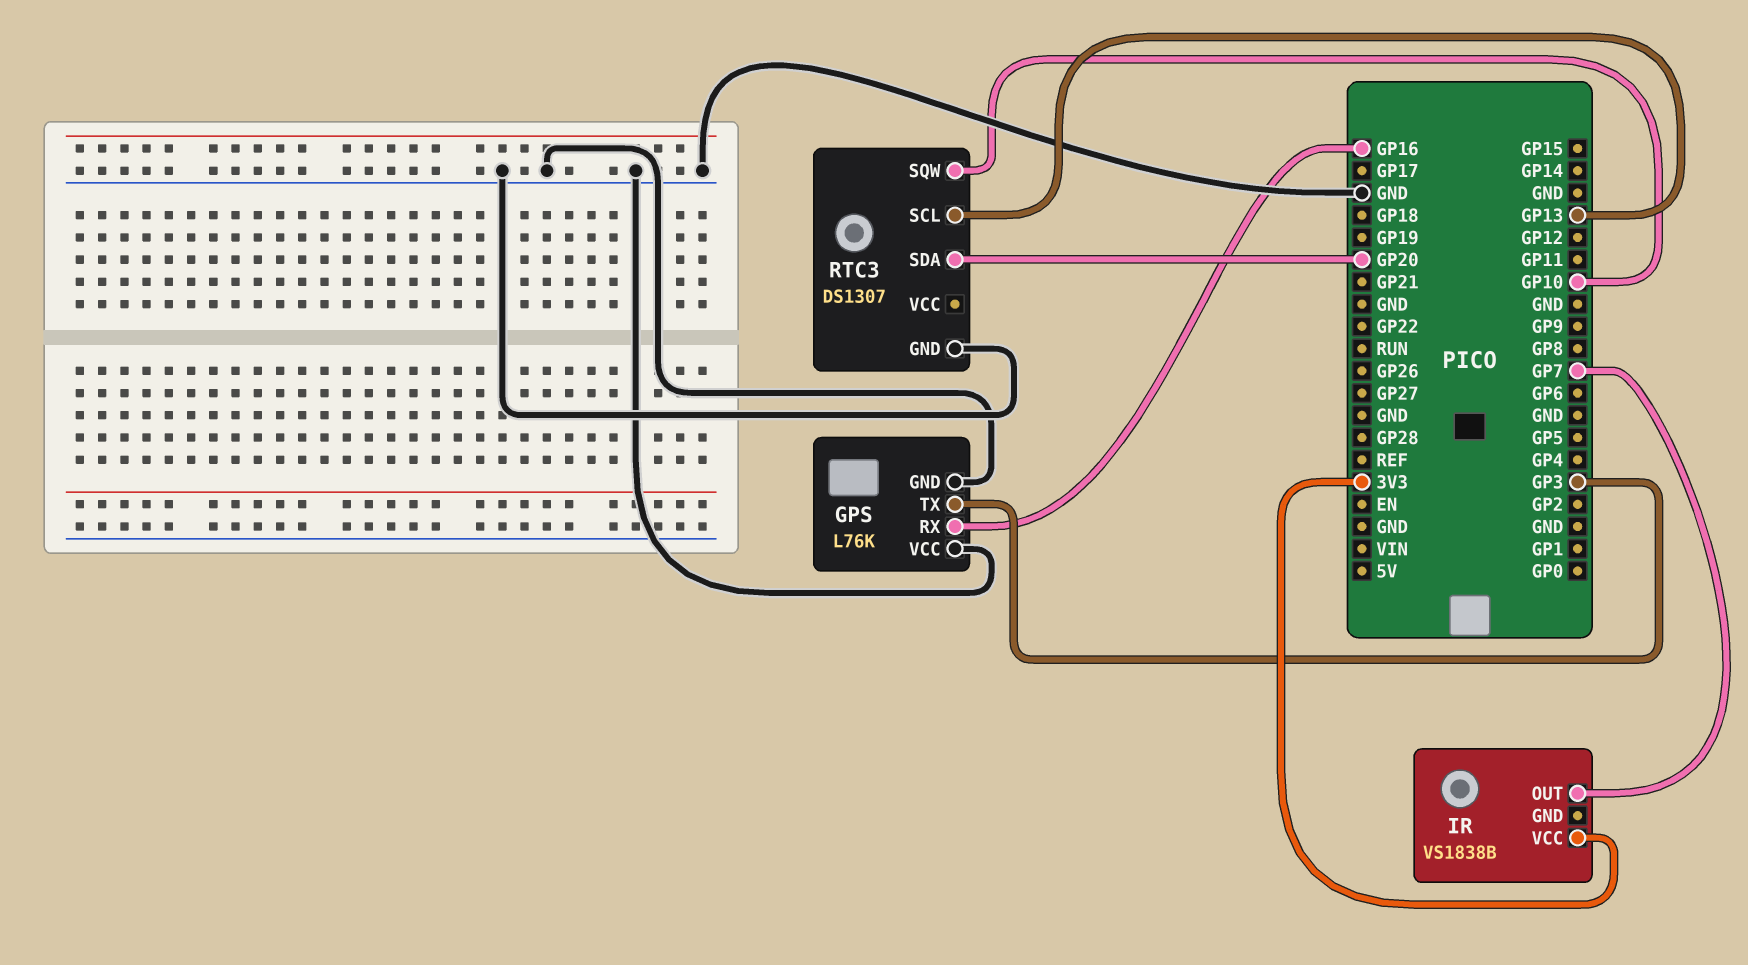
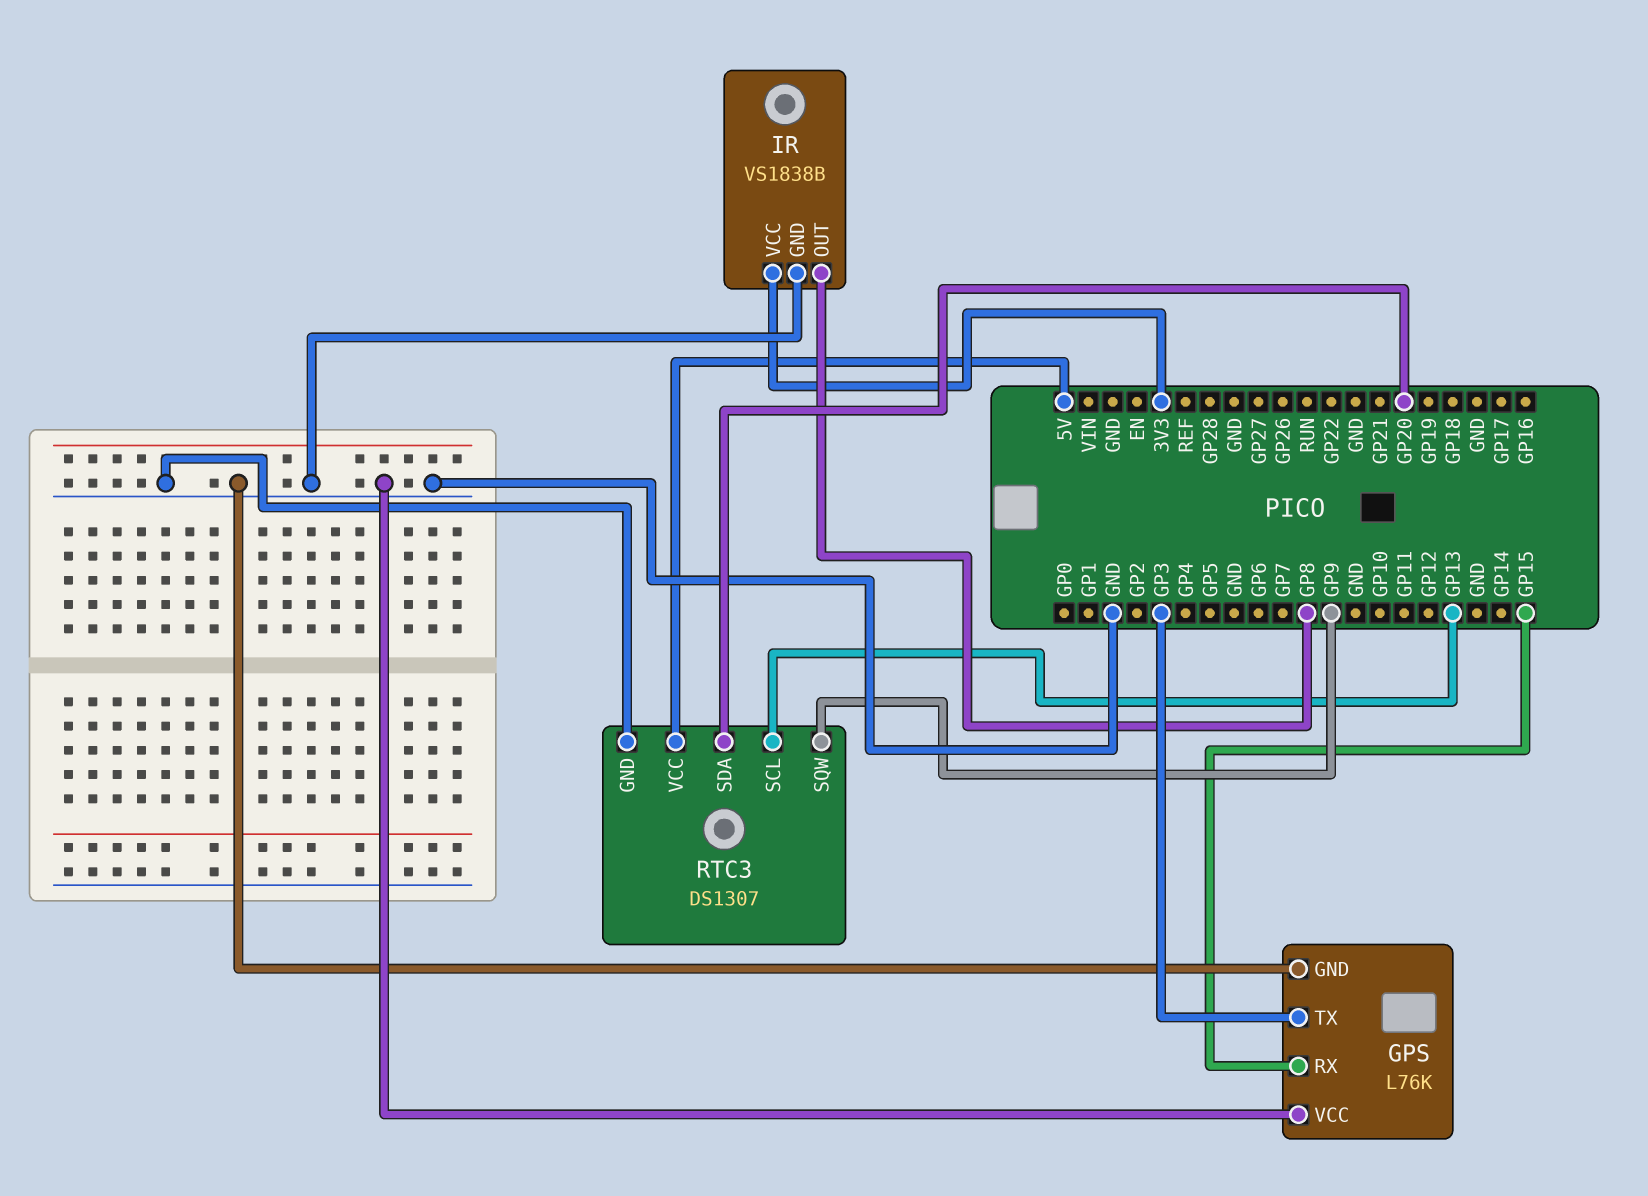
GPS pin RX: GP16 -> GP15
IR pin GND: none -> GND
IR pin OUT: GP7 -> GP8
RTC3 pin SQW: GP10 -> GP9
RTC3 pin VCC: none -> 5V

